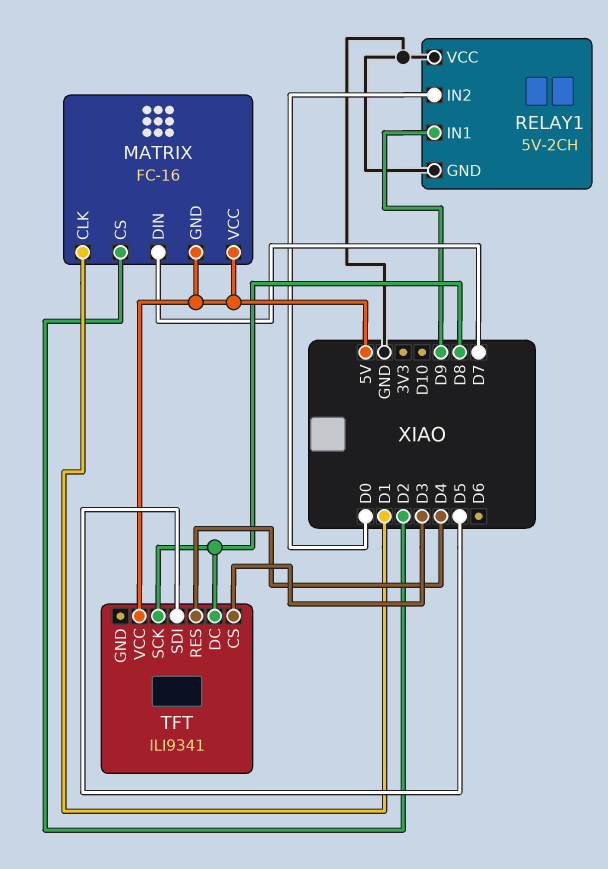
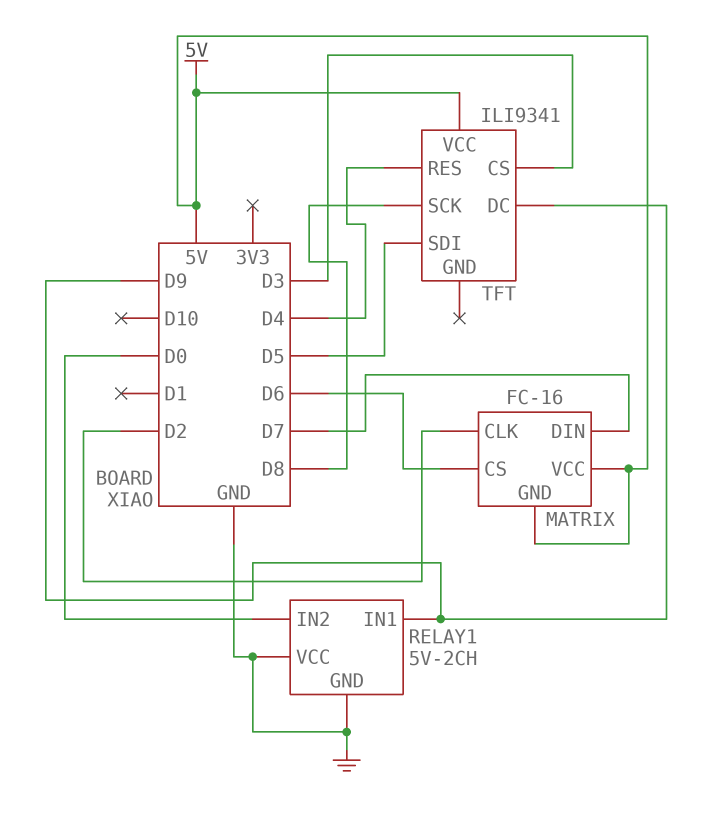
MATRIX pin CLK: D1 -> D2
MATRIX pin CS: D2 -> D6
TFT pin DC: D8 -> D9

